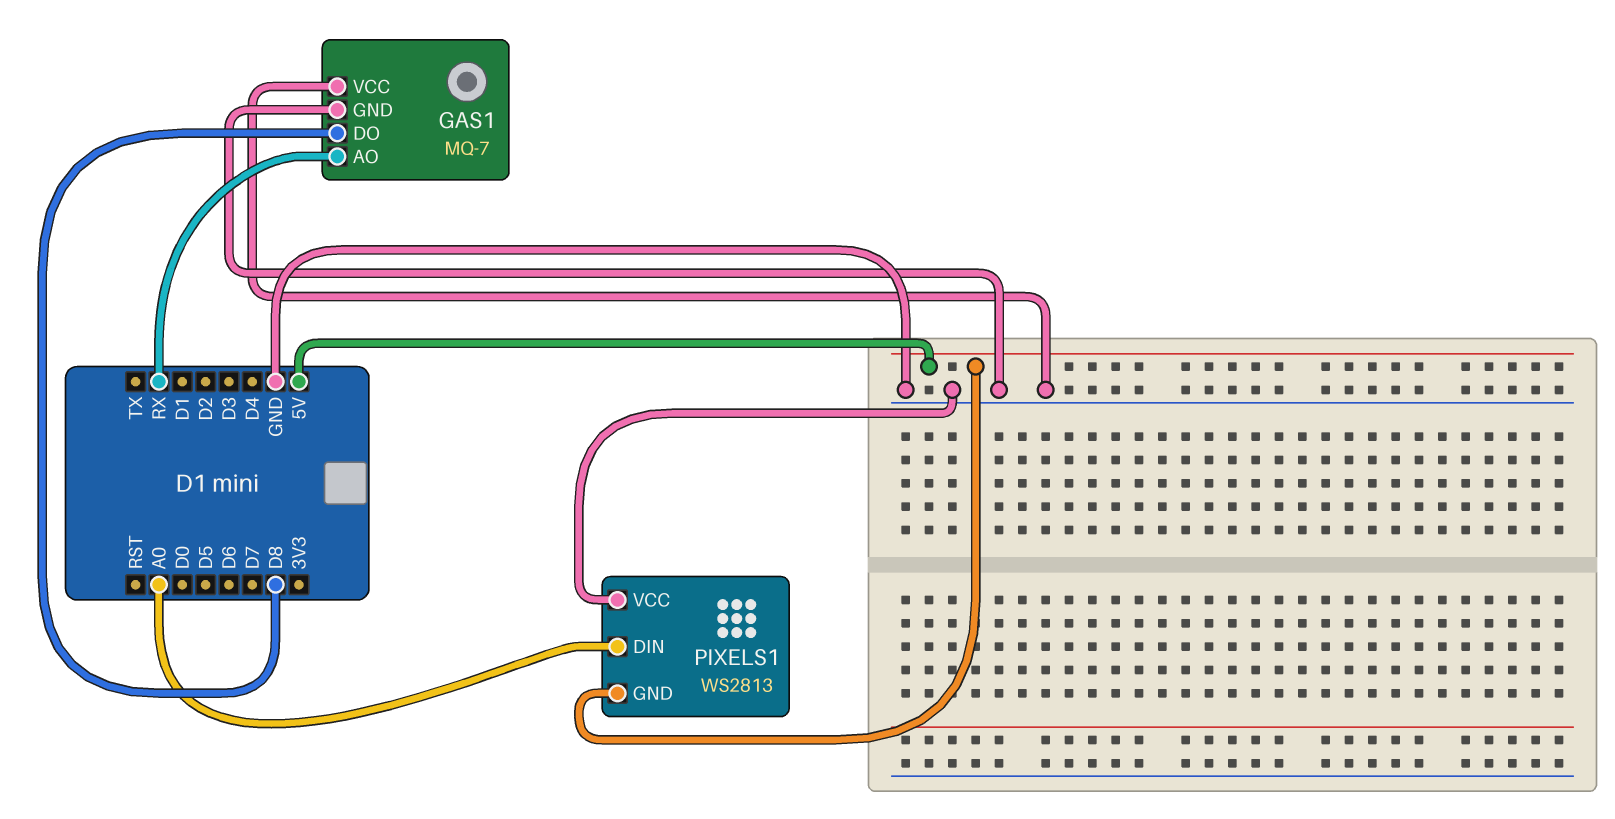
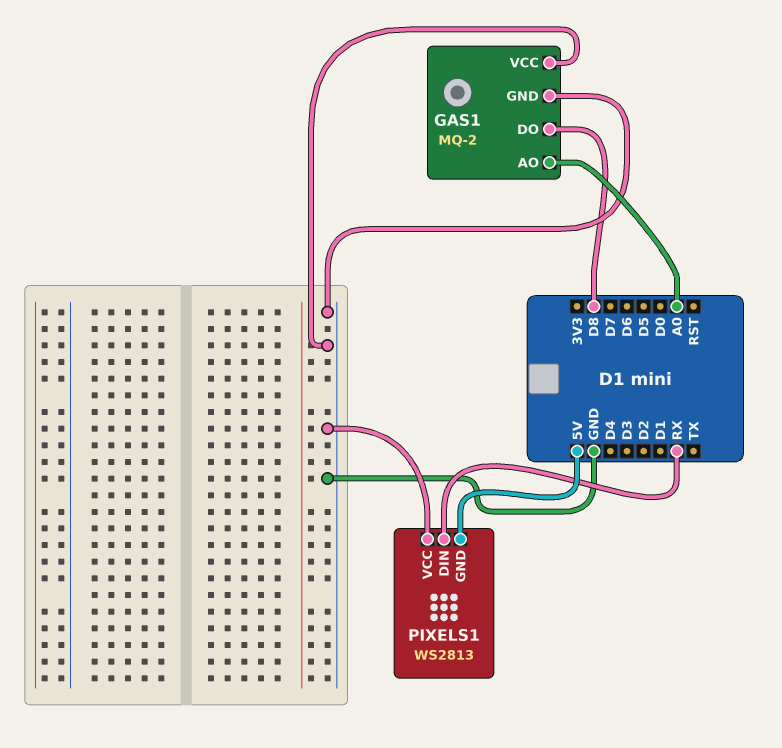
GAS1: MQ-7 -> MQ-2
GAS1 pin AO: RX -> A0
PIXELS1 pin DIN: A0 -> RX

